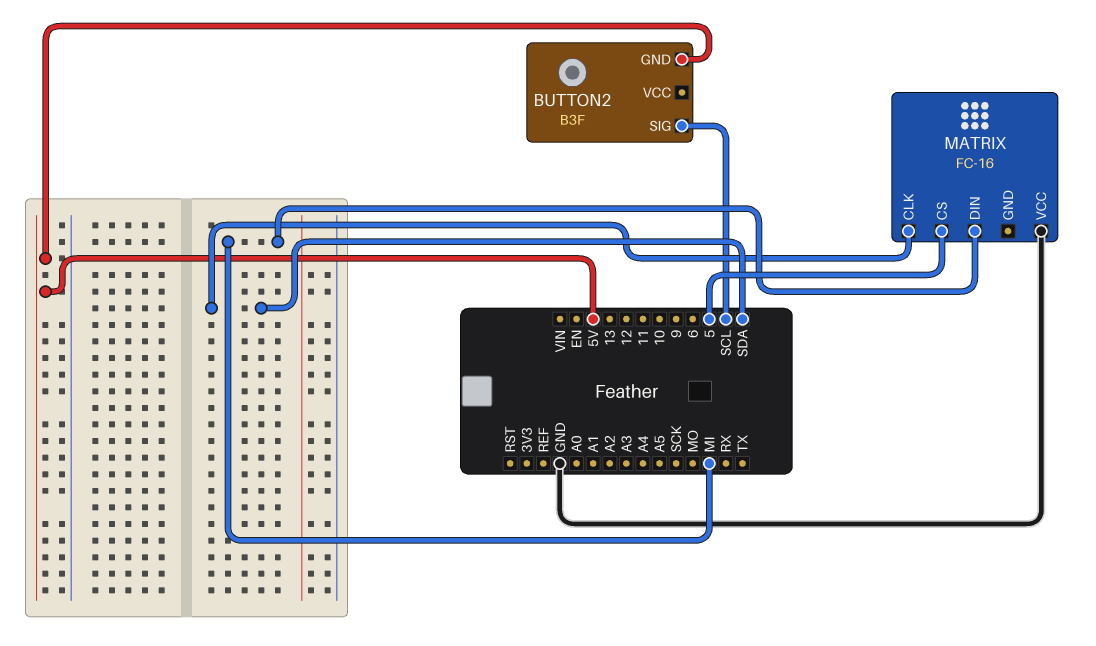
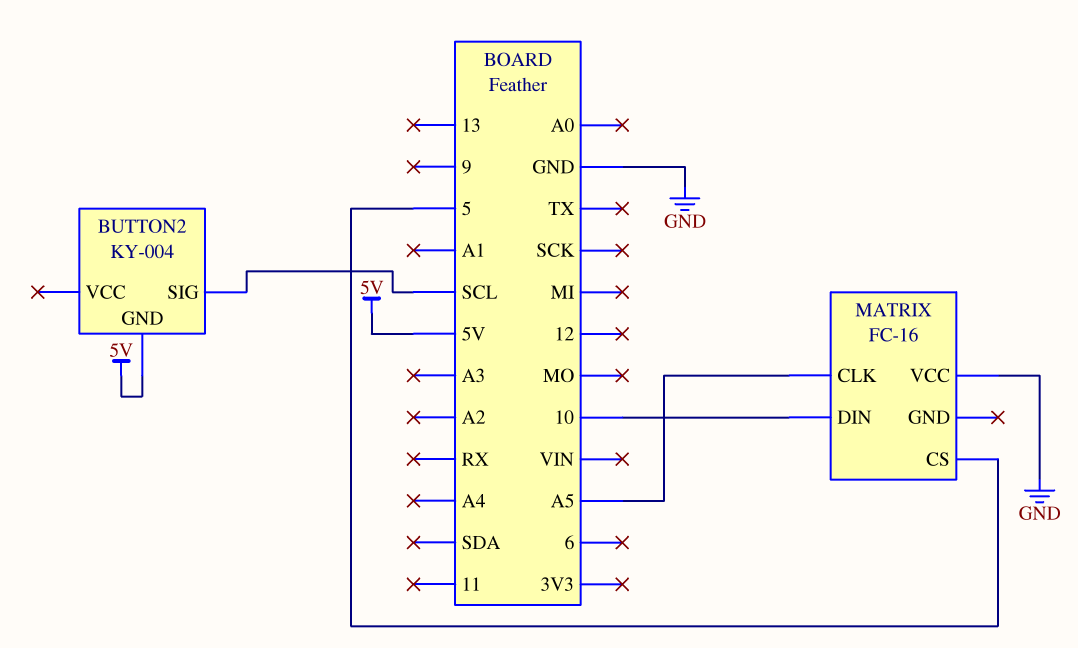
BUTTON2: B3F -> KY-004
MATRIX pin CLK: SDA -> A5
MATRIX pin DIN: MI -> 10

